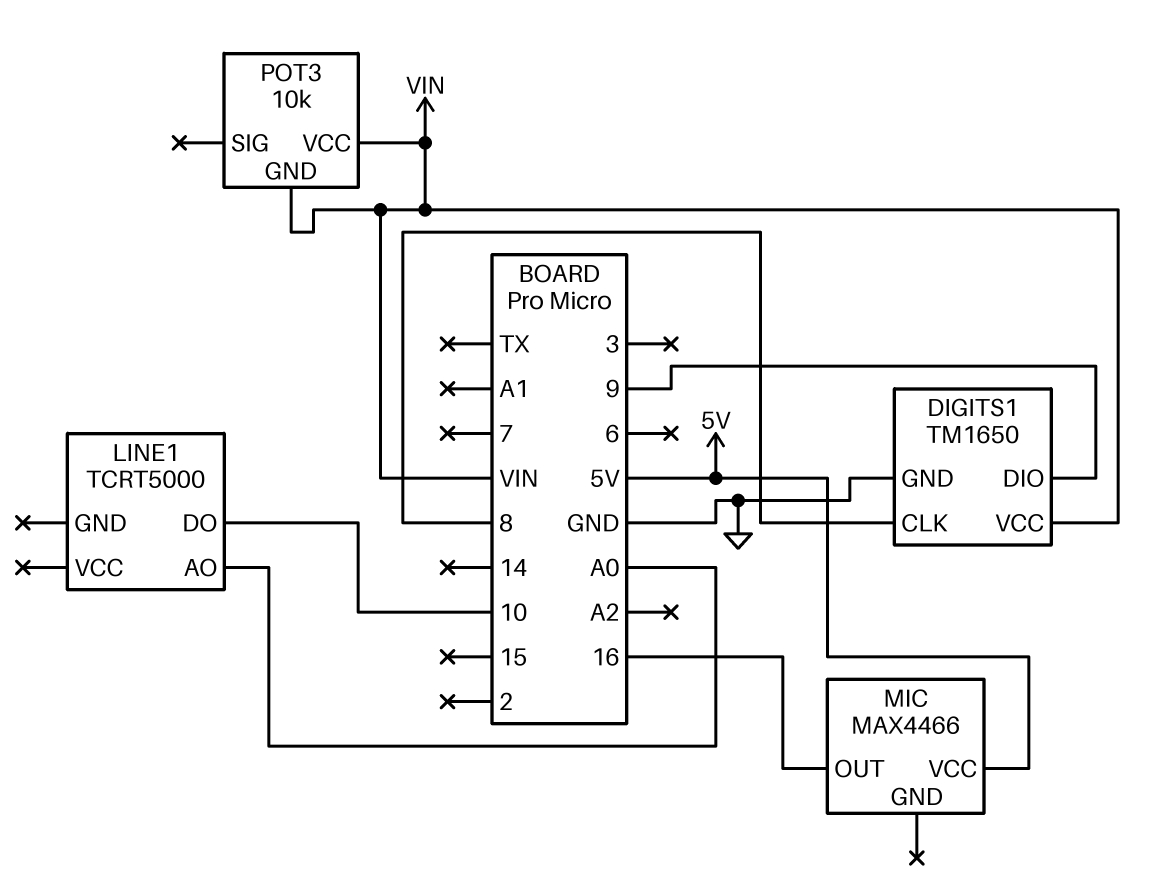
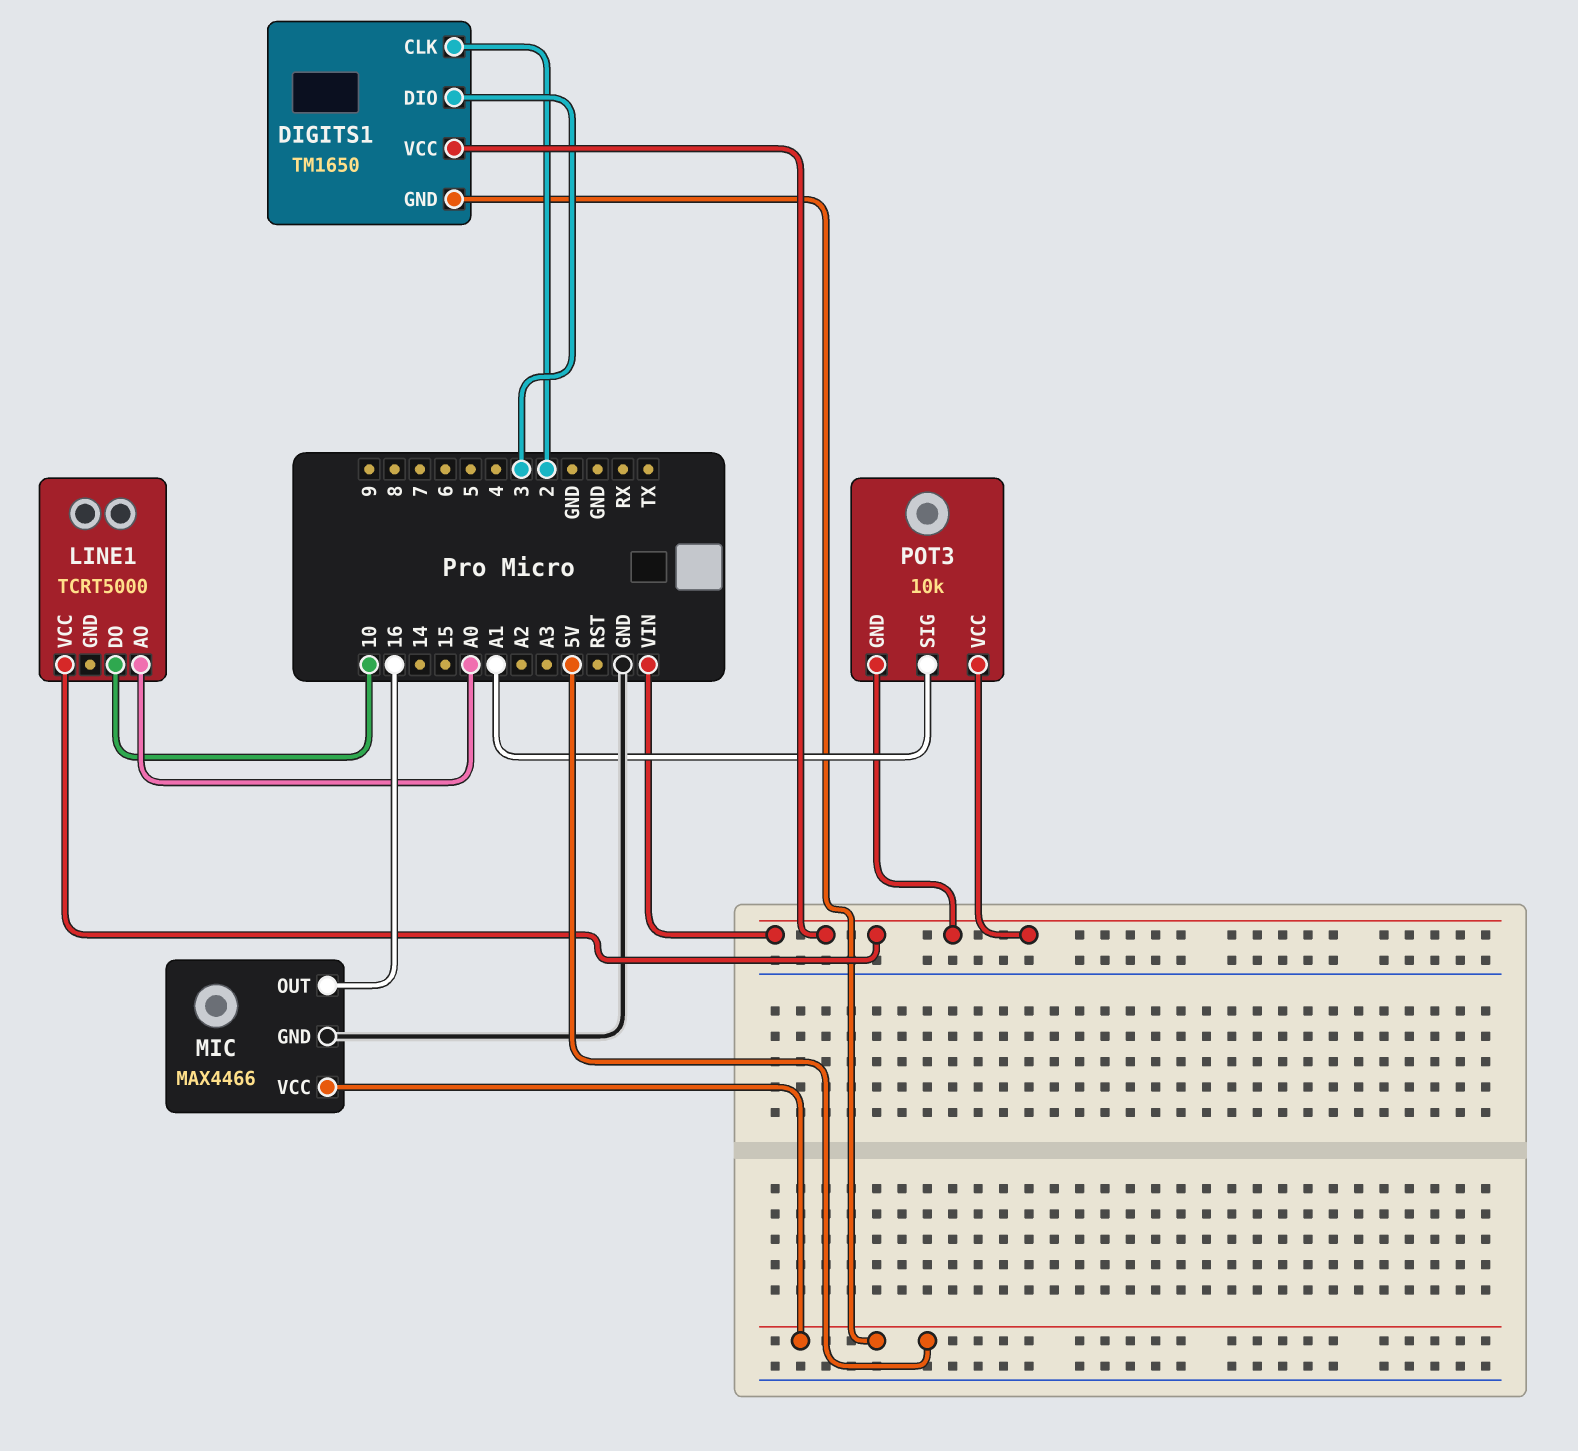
DIGITS1 pin CLK: 8 -> 2
DIGITS1 pin DIO: 9 -> 3
DIGITS1 pin GND: GND -> 5V
LINE1 pin VCC: none -> VIN
MIC pin GND: none -> GND
POT3 pin SIG: none -> A1

